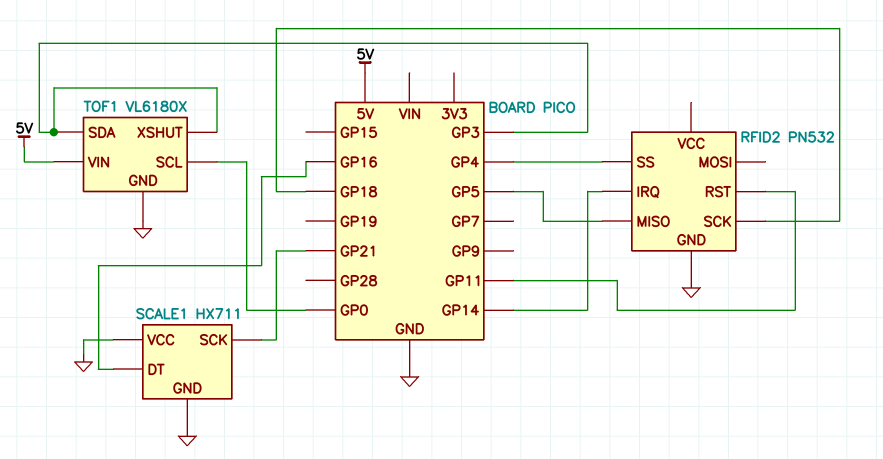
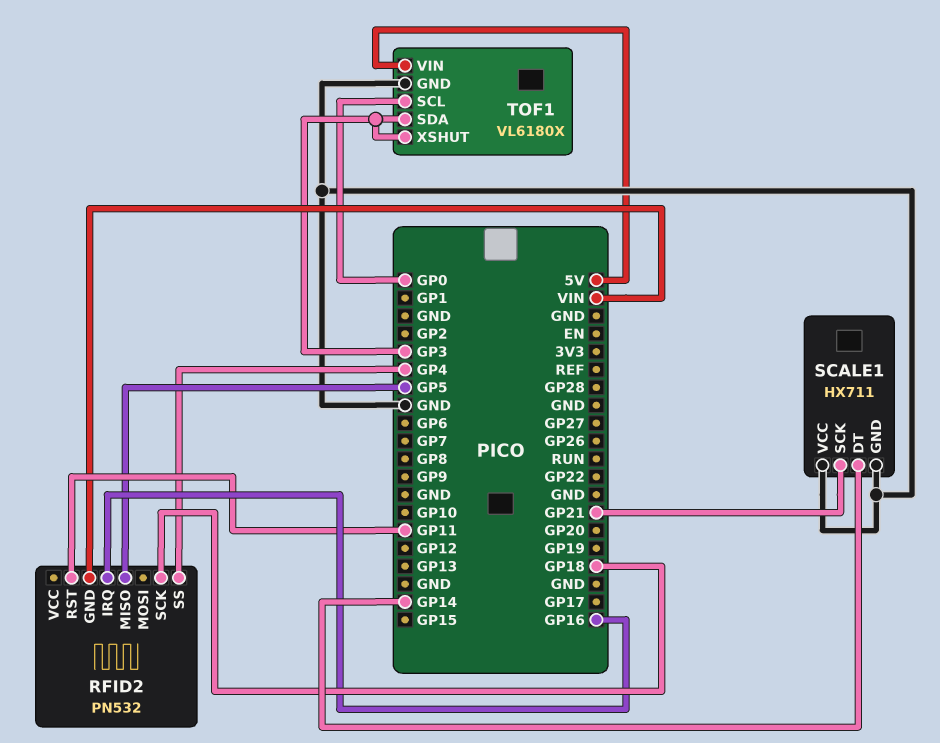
RFID2 pin GND: GND -> VIN
RFID2 pin IRQ: GP14 -> GP16
SCALE1 pin DT: GP16 -> GP14

